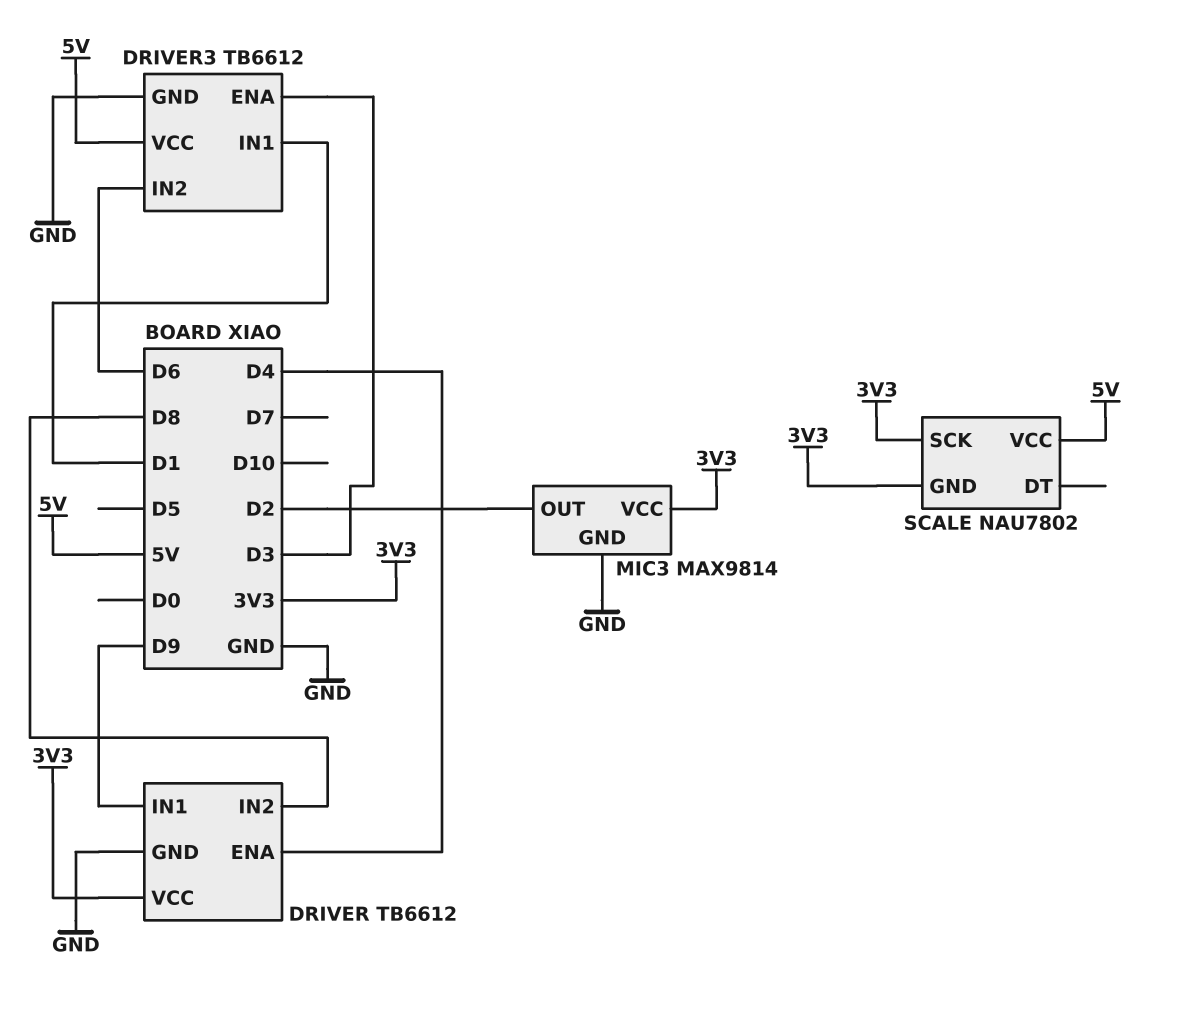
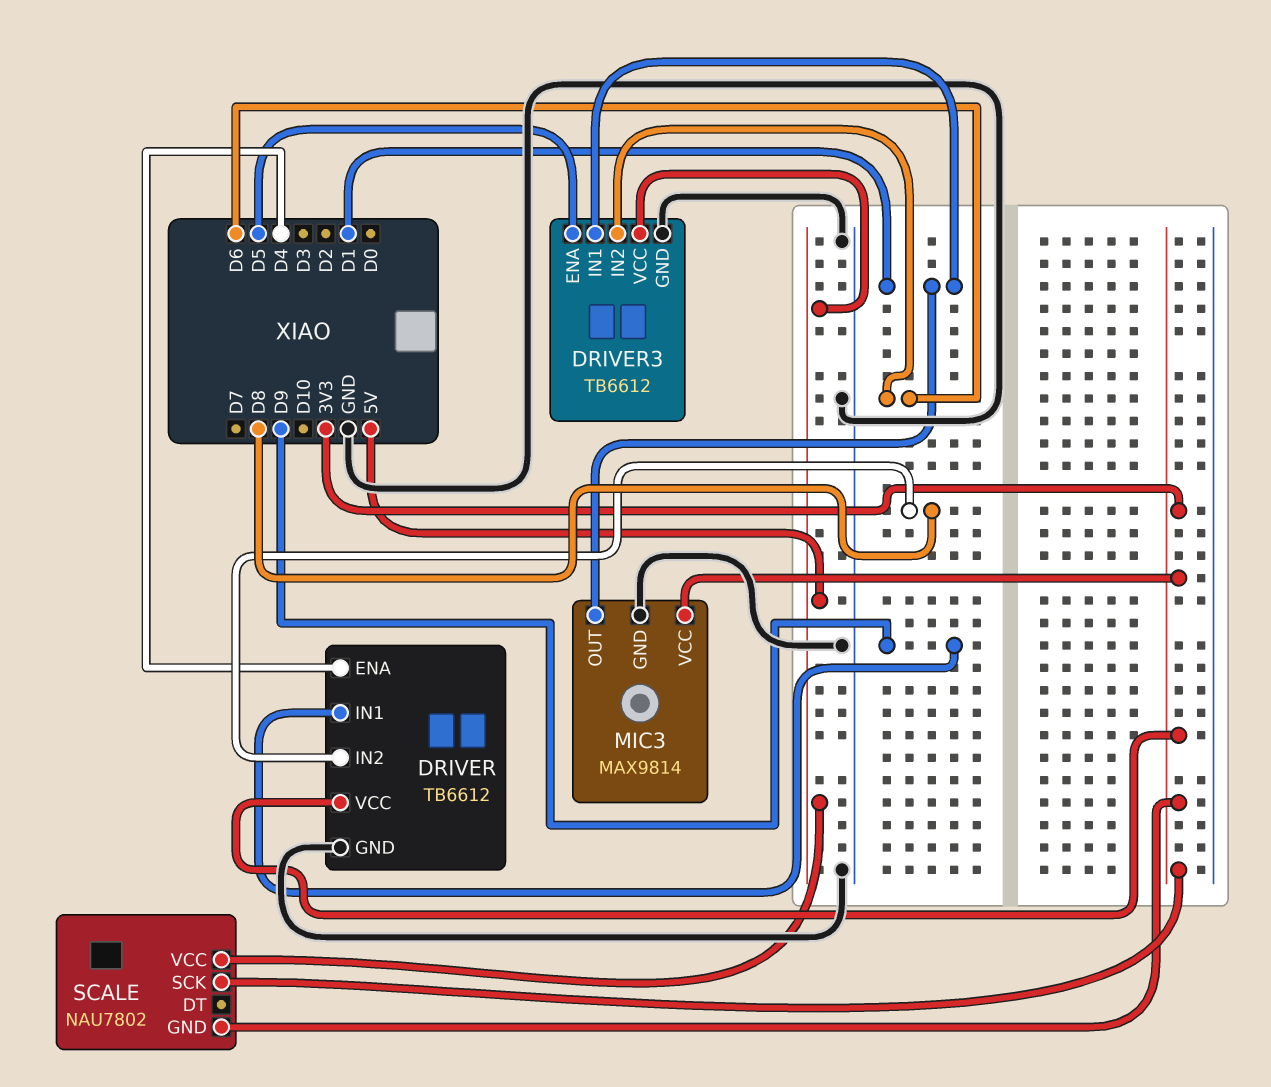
DRIVER3 pin ENA: D3 -> D5
MIC3 pin OUT: D2 -> D1

